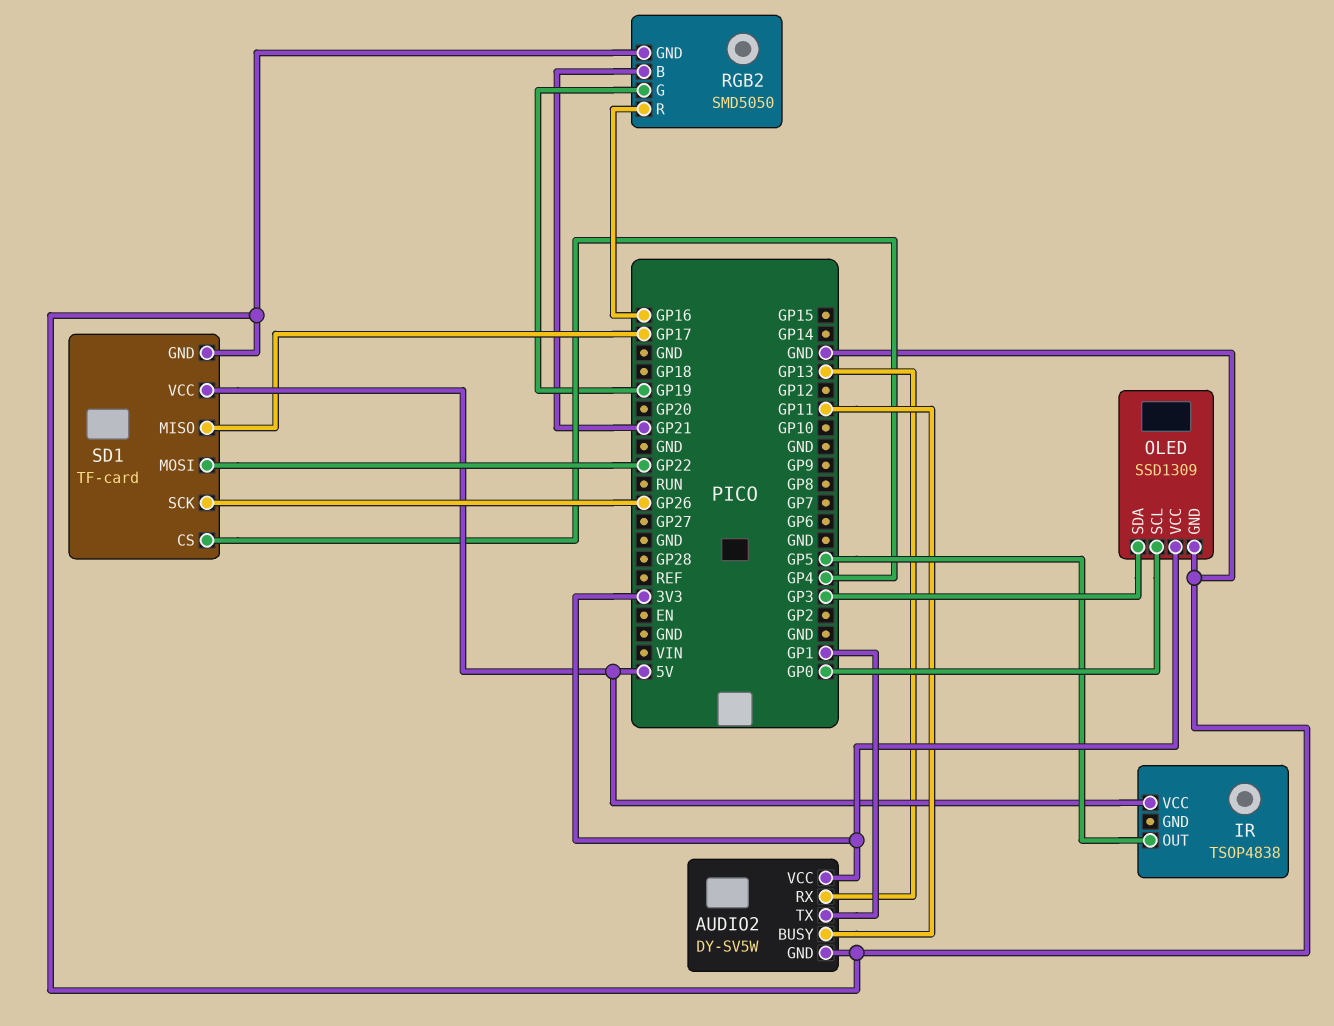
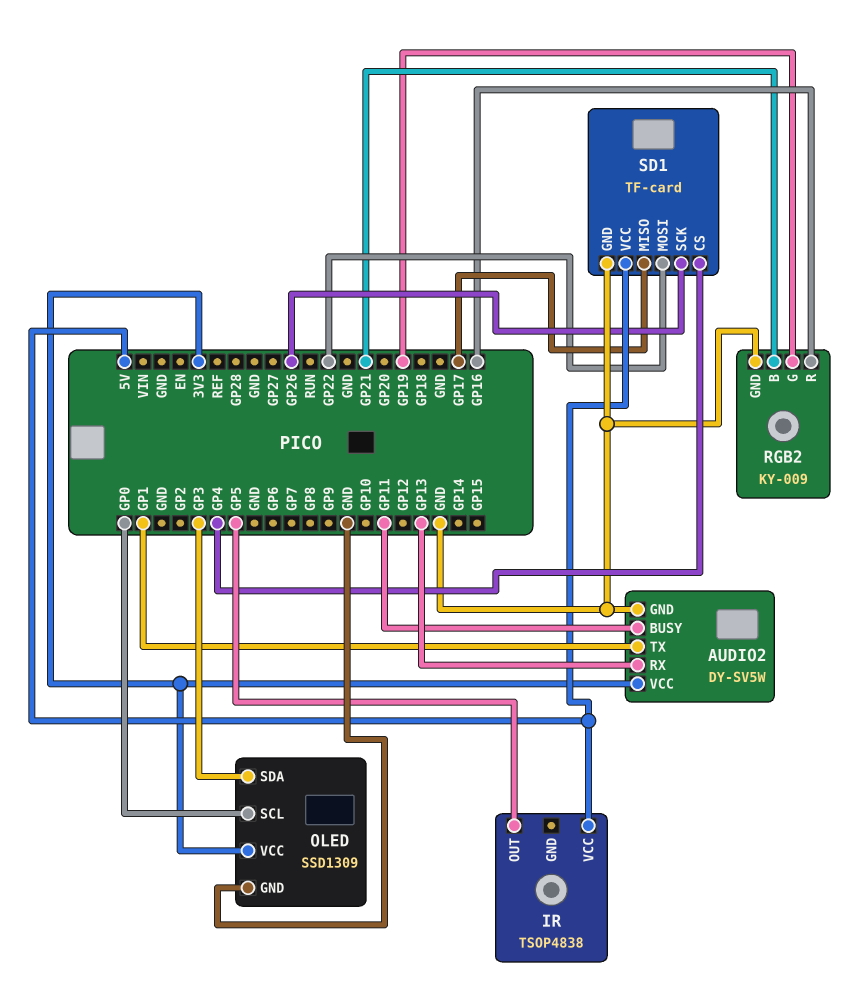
RGB2: SMD5050 -> KY-009

